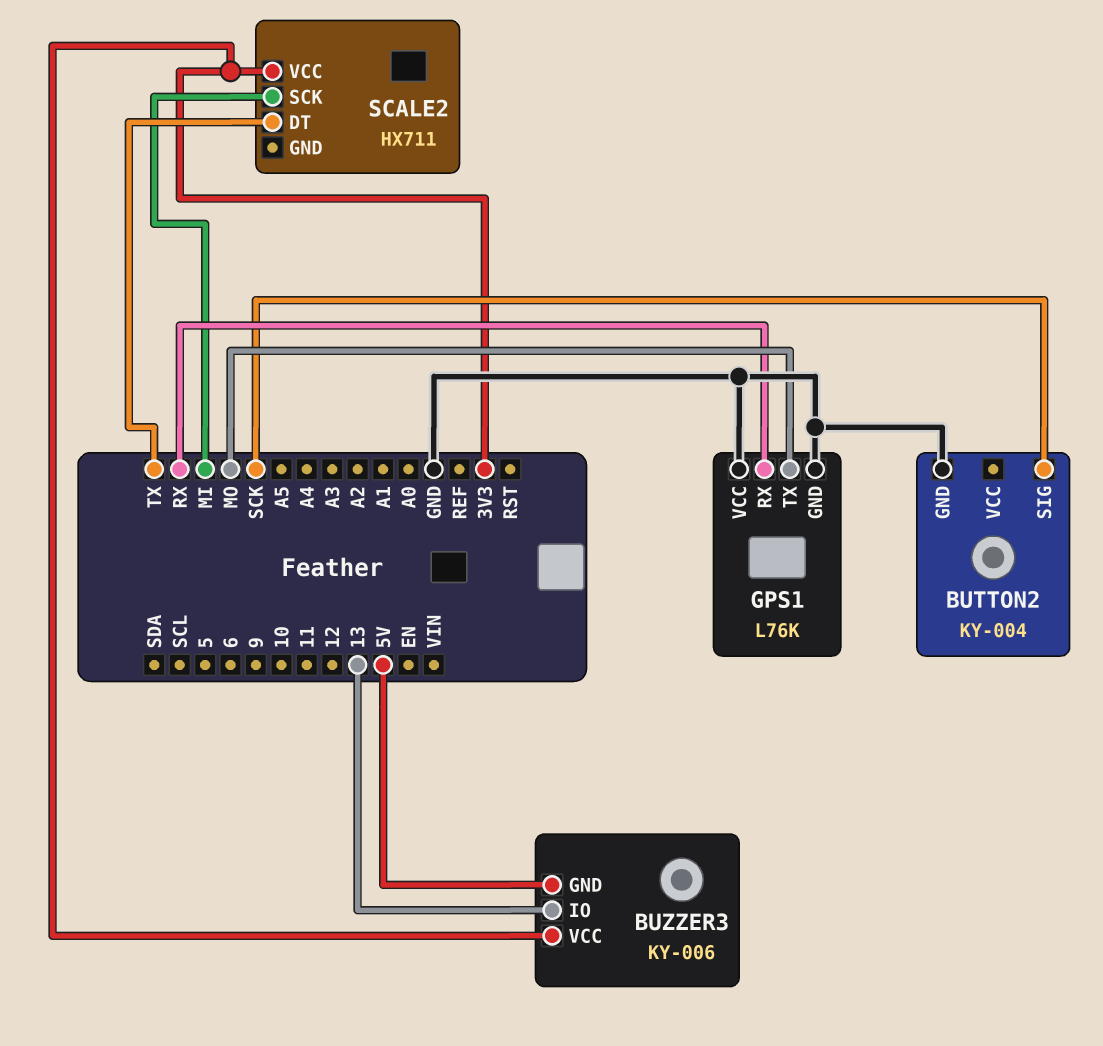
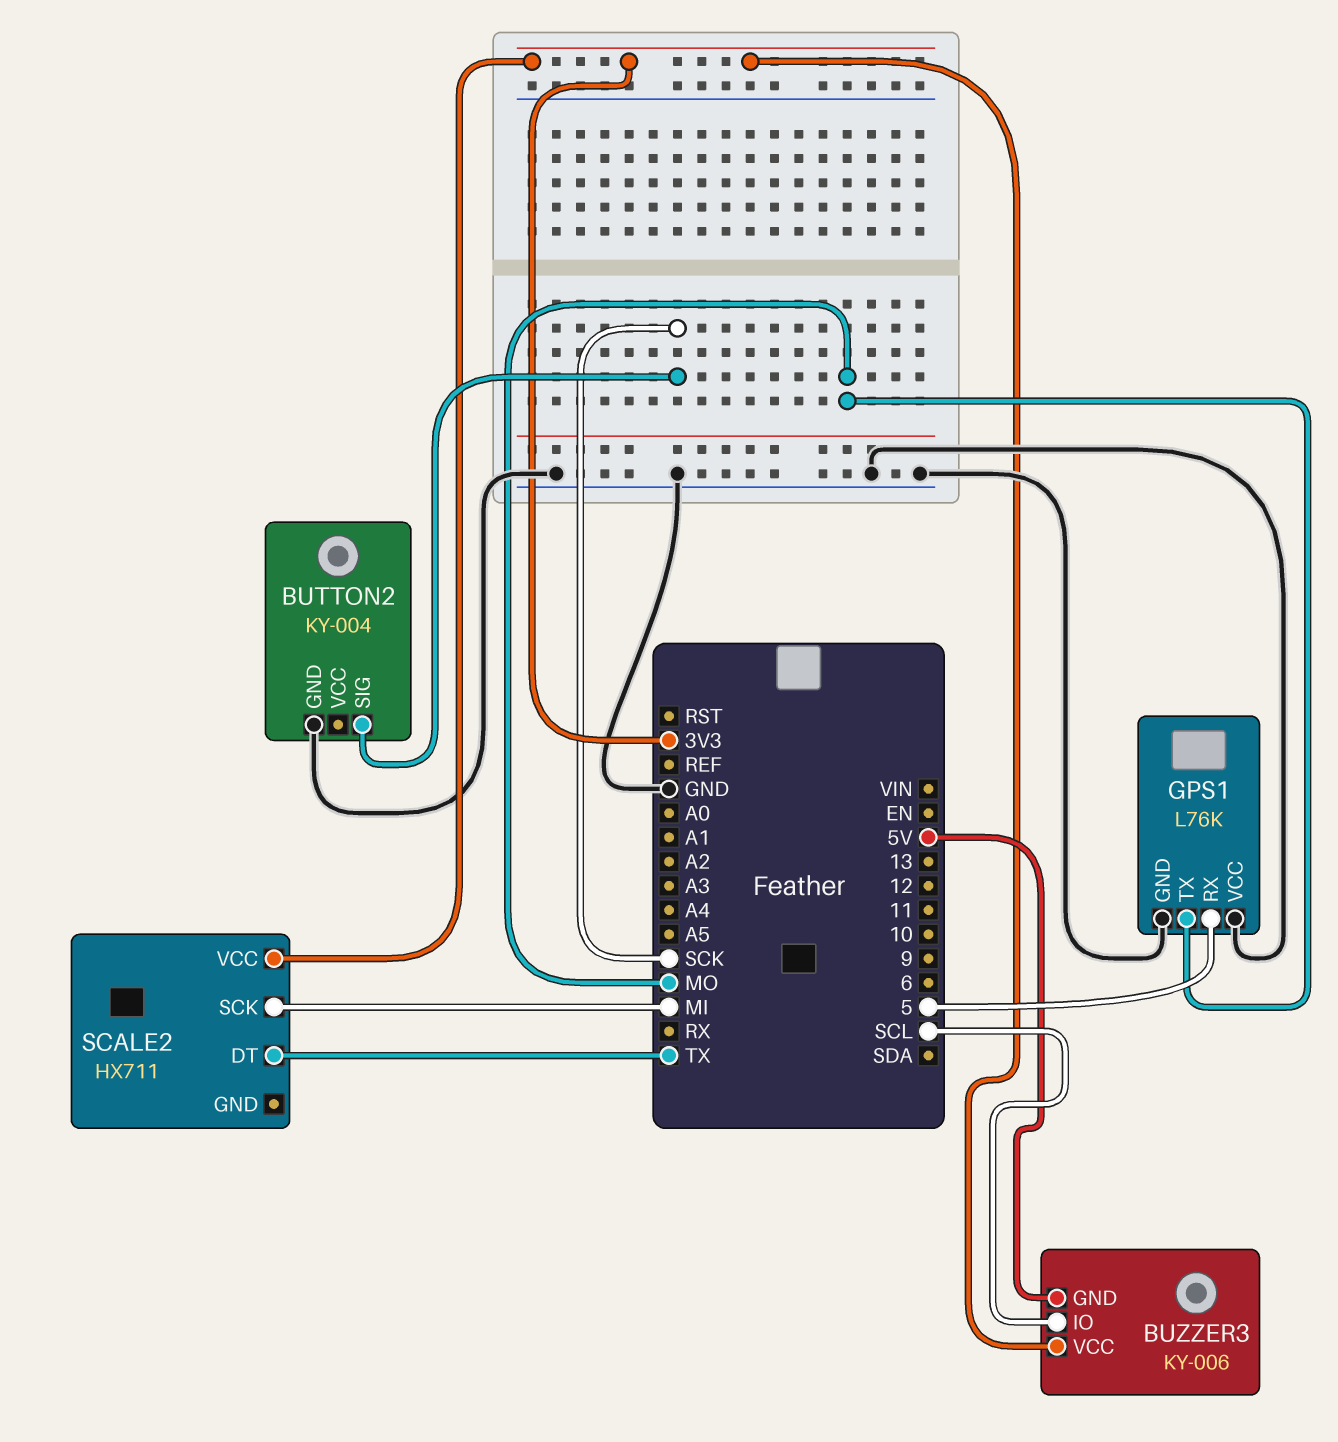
BUZZER3 pin IO: 13 -> SCL
GPS1 pin RX: RX -> 5

